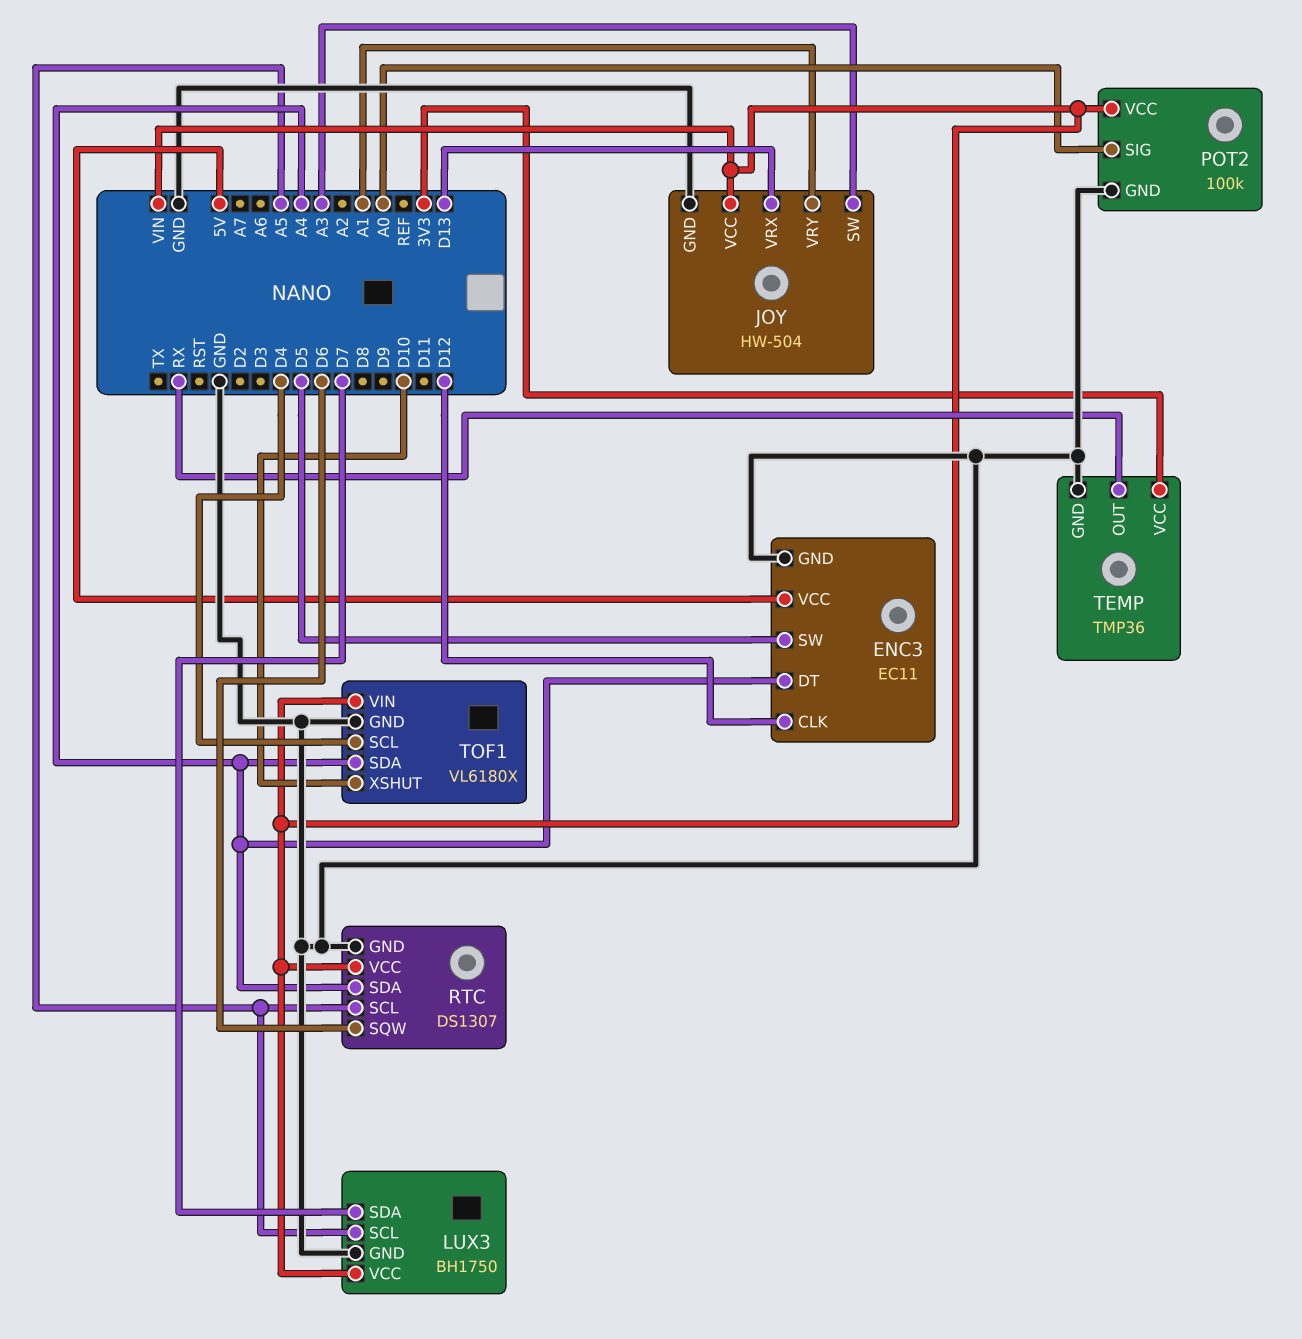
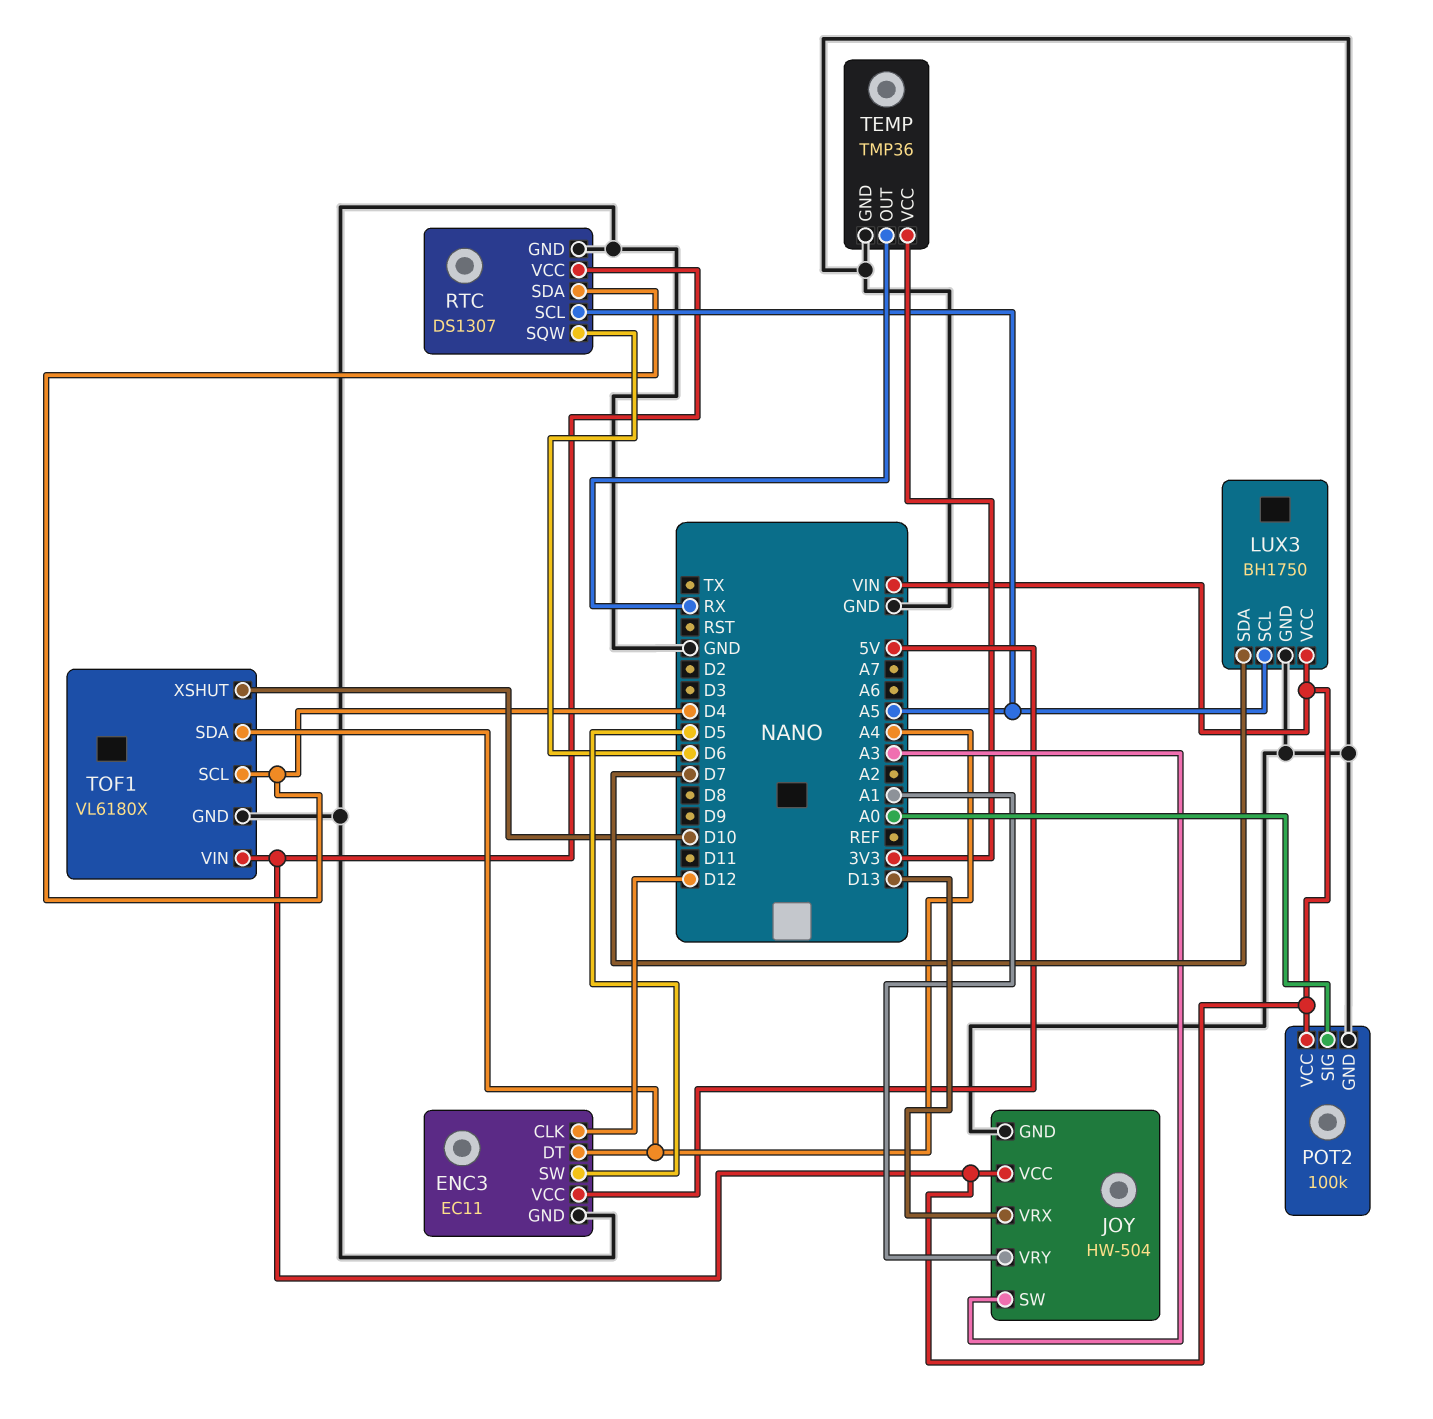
RTC pin SDA: A4 -> D4

